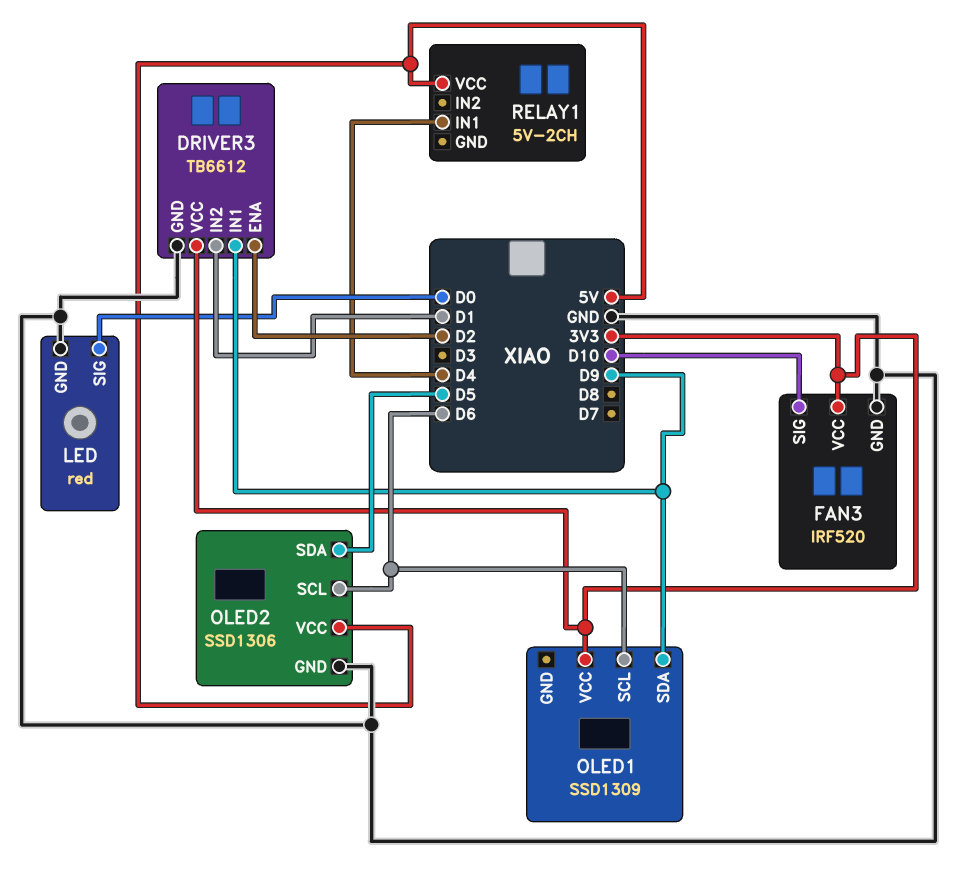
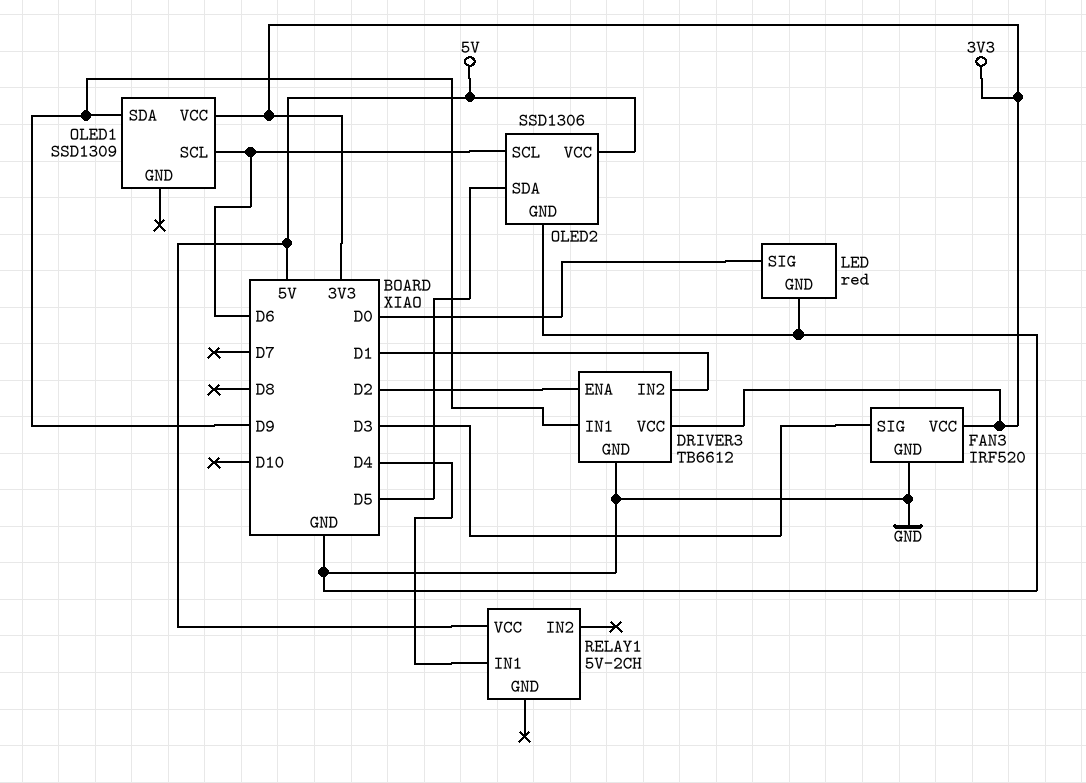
FAN3 pin SIG: D10 -> D3

